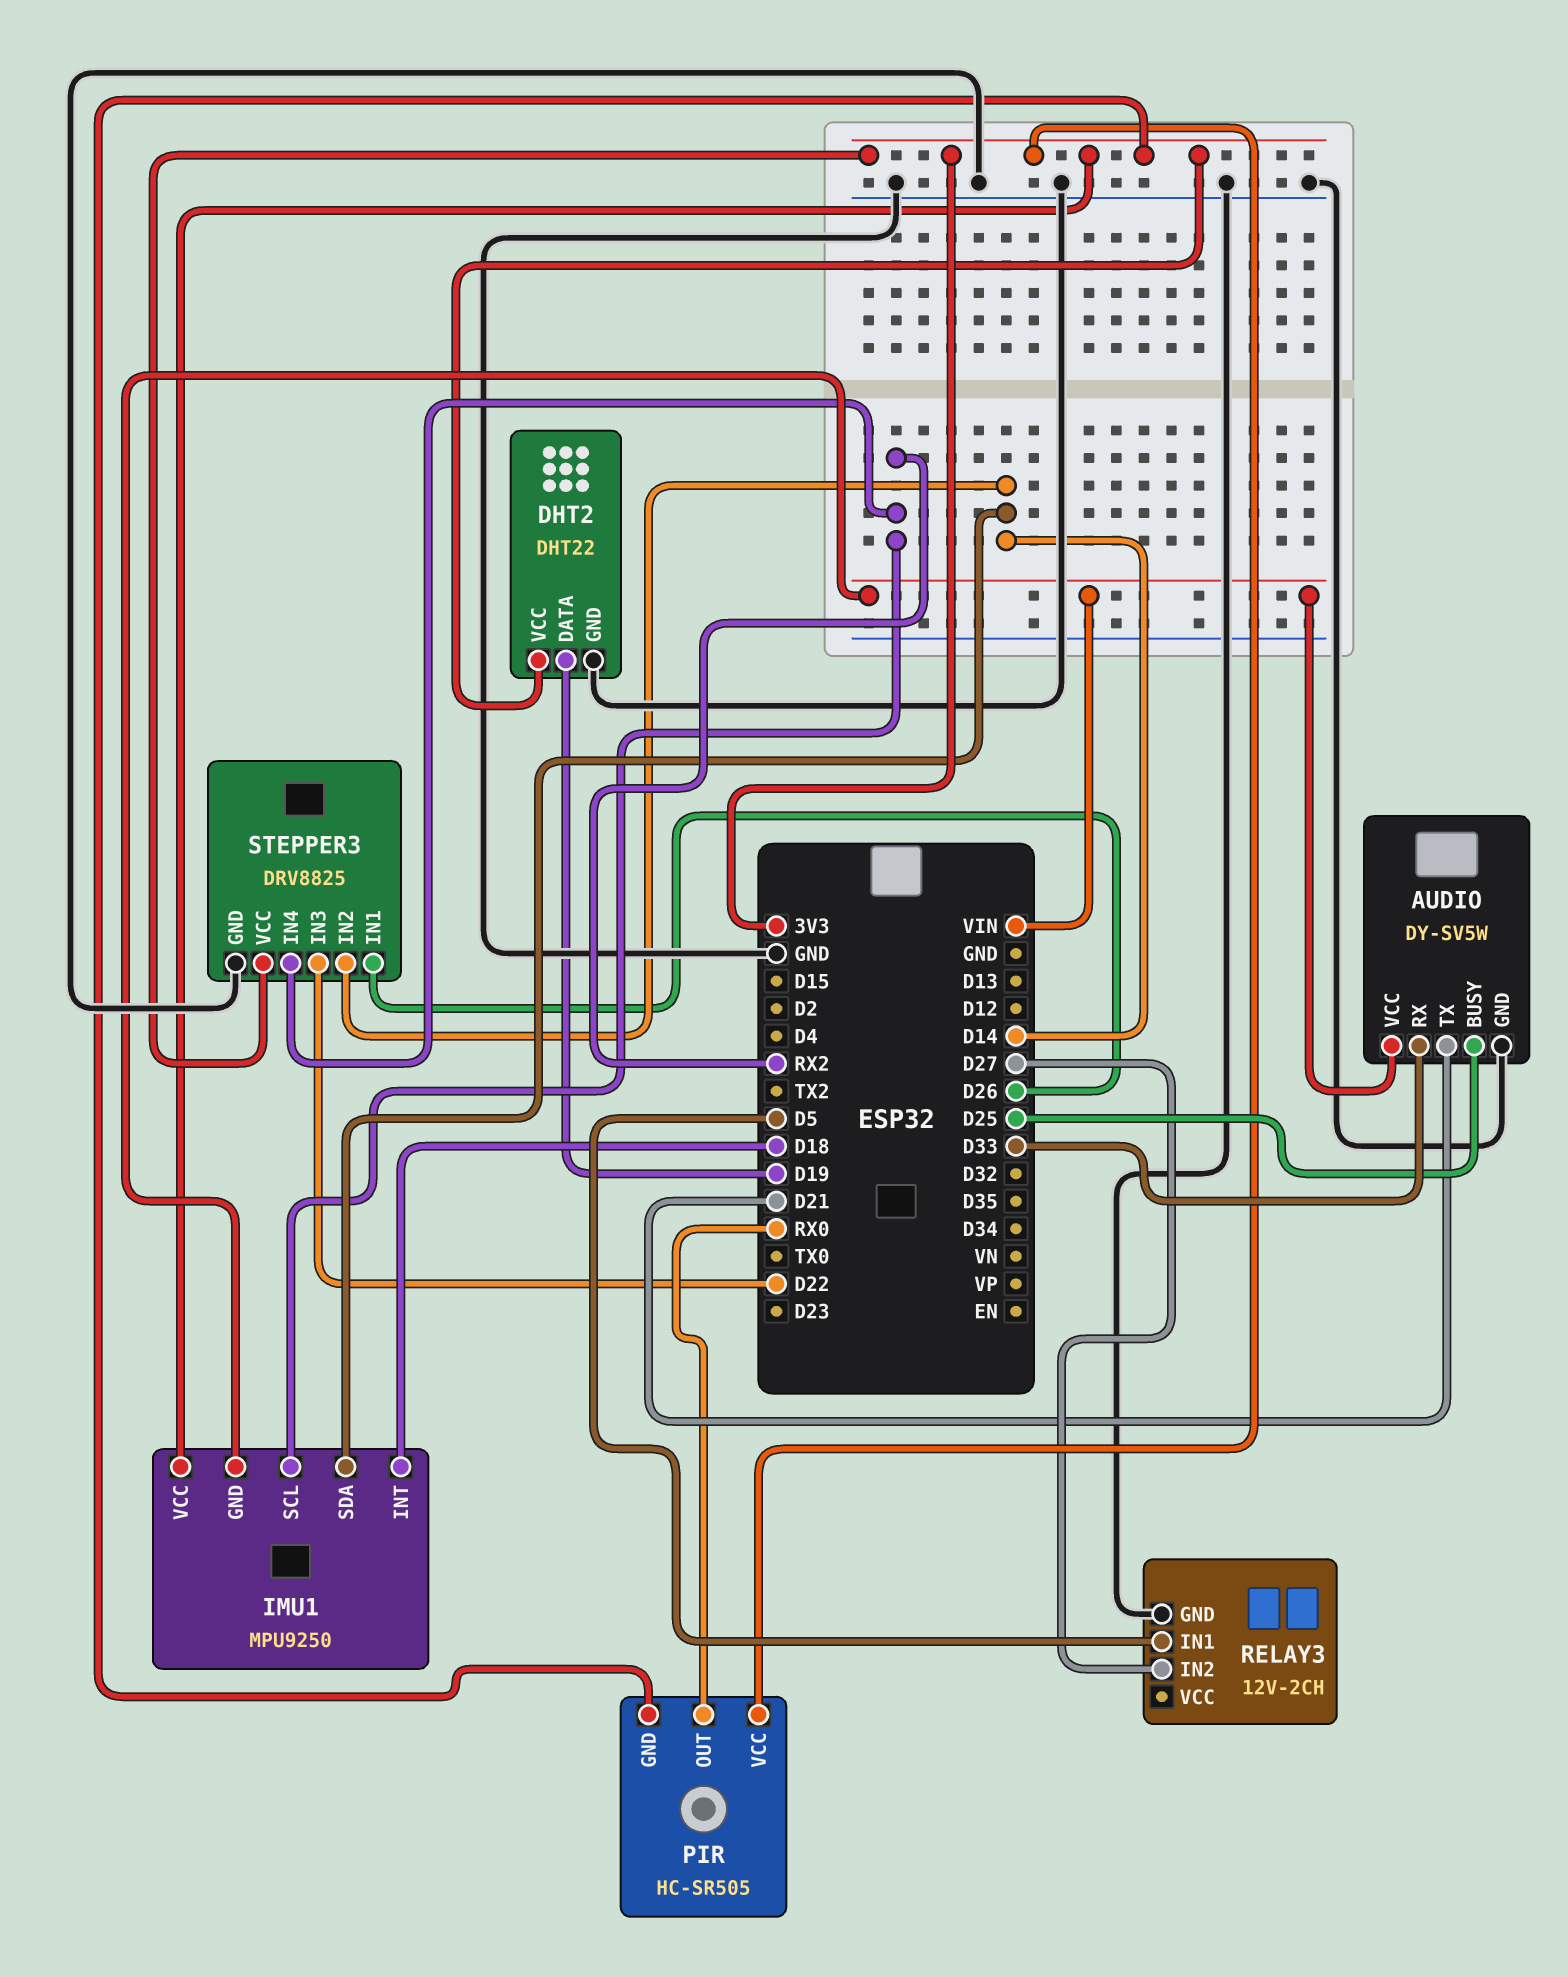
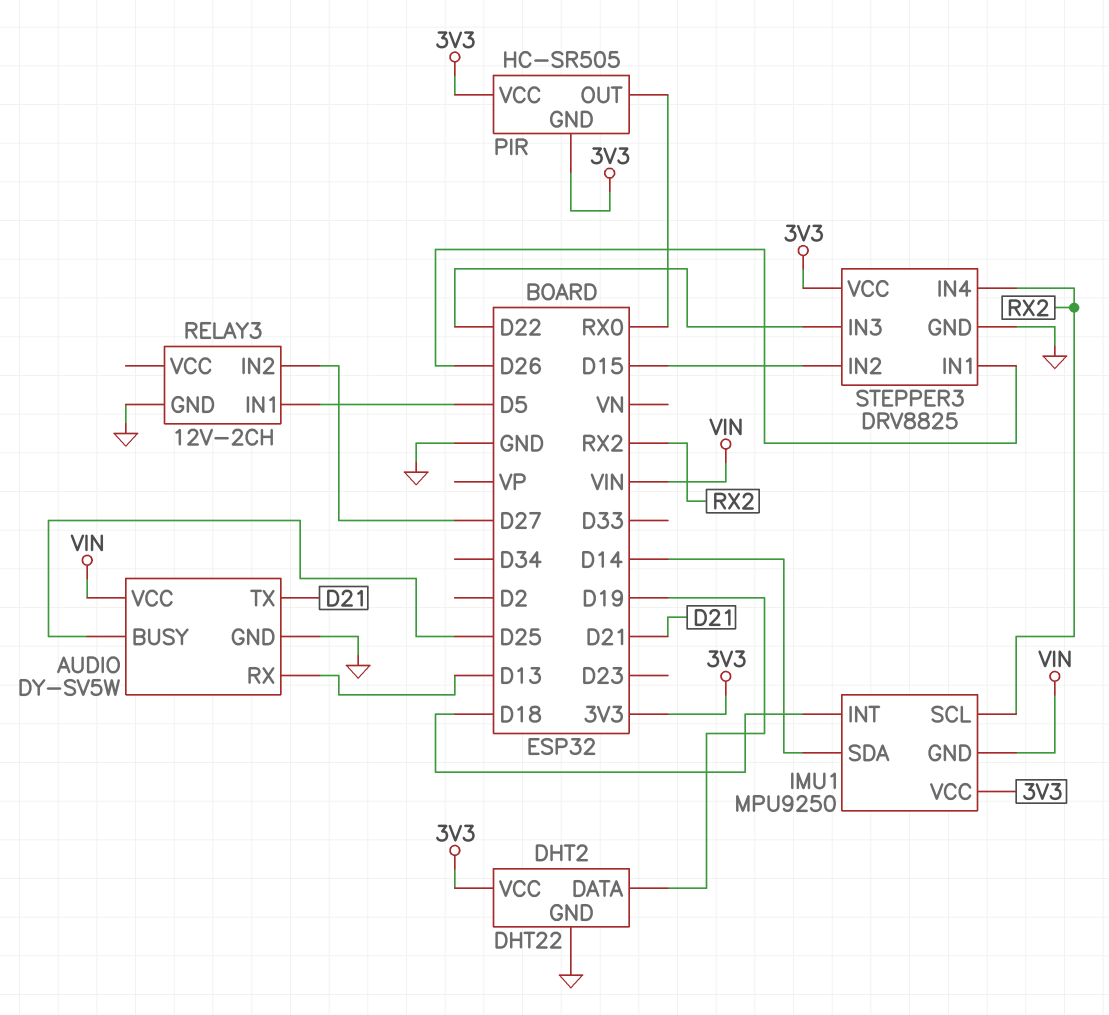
AUDIO pin RX: D33 -> D13
STEPPER3 pin IN2: D14 -> D15

